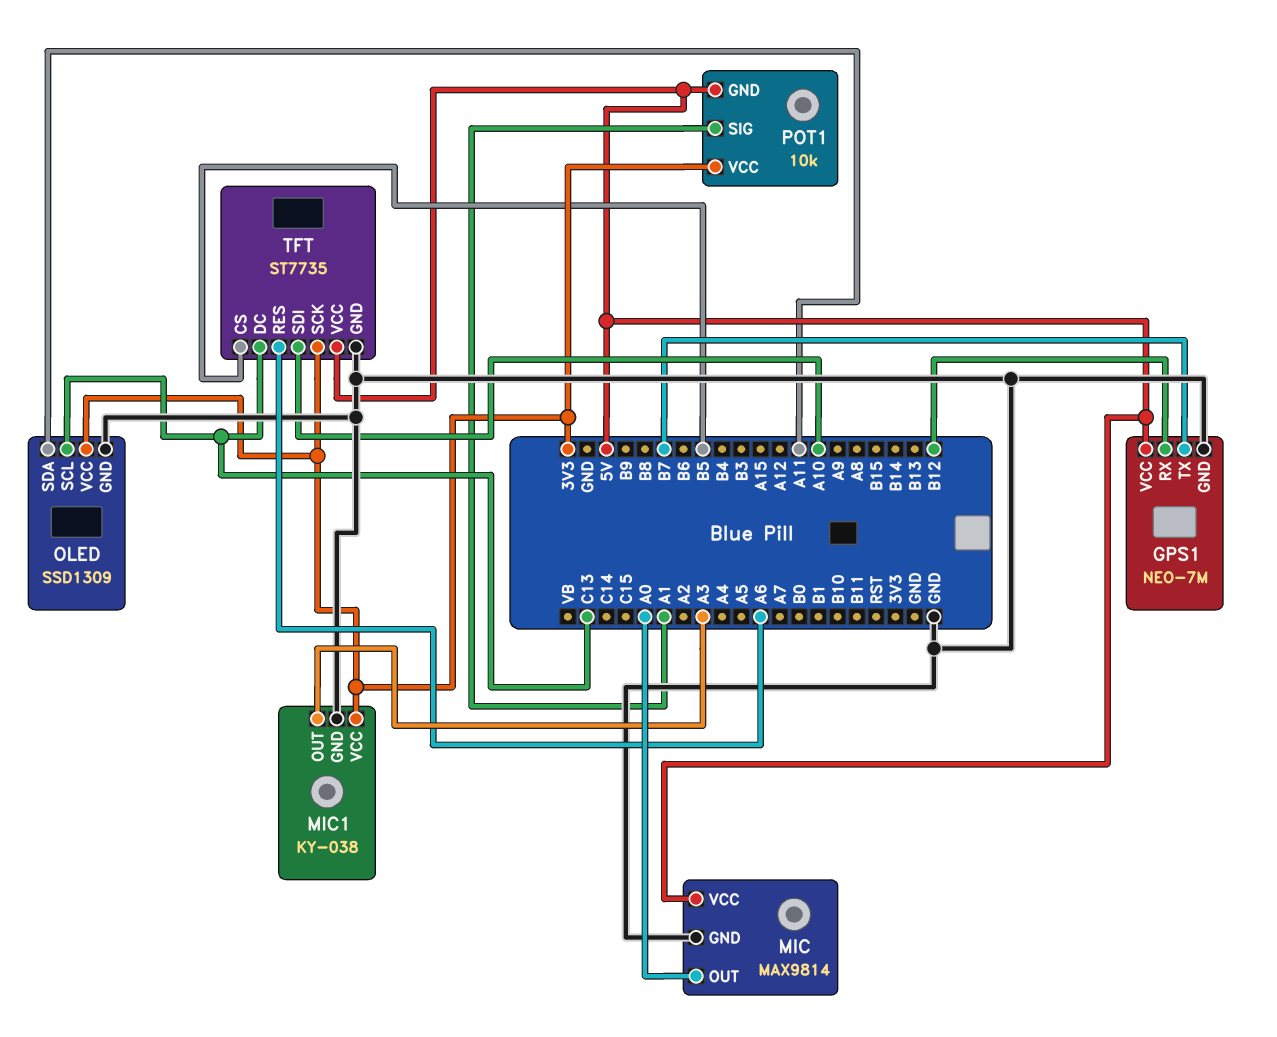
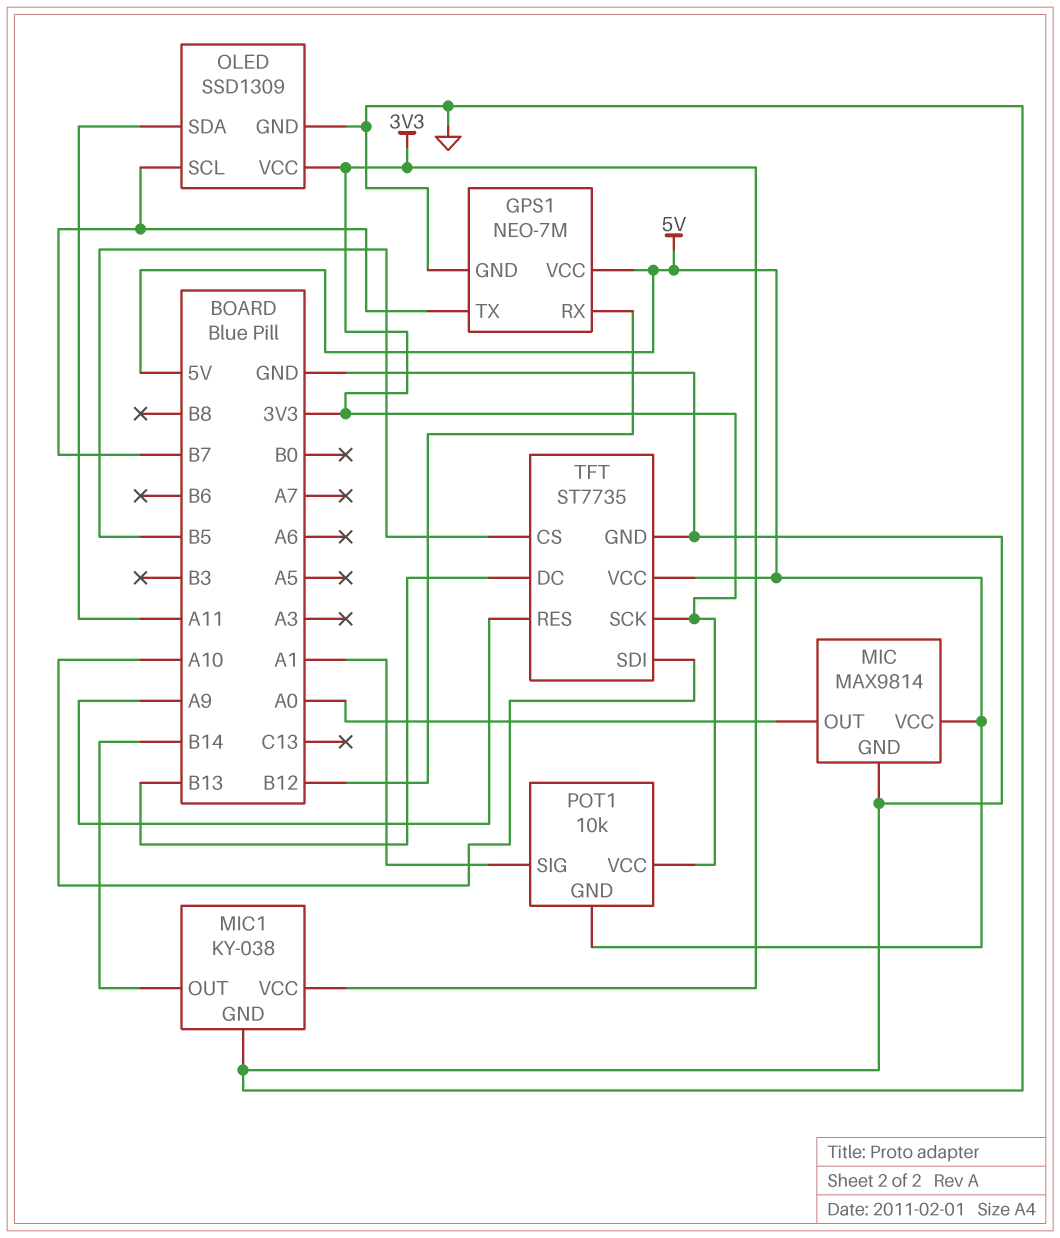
MIC1 pin OUT: A3 -> B14
OLED pin SCL: C13 -> B7
TFT pin DC: C13 -> B13
TFT pin RES: A6 -> A9

